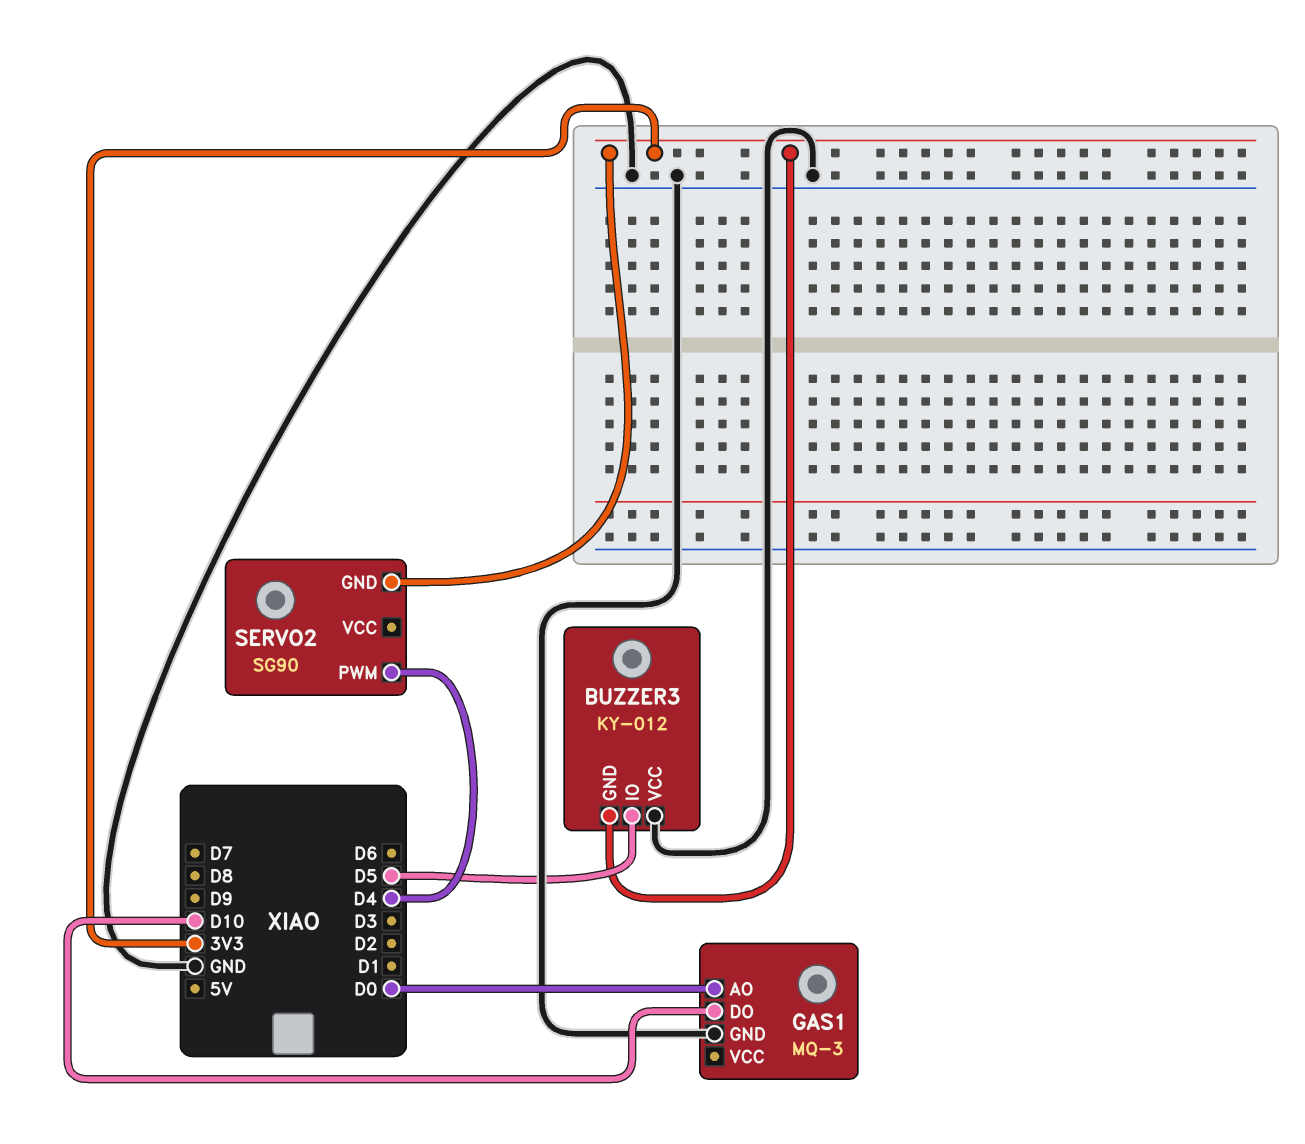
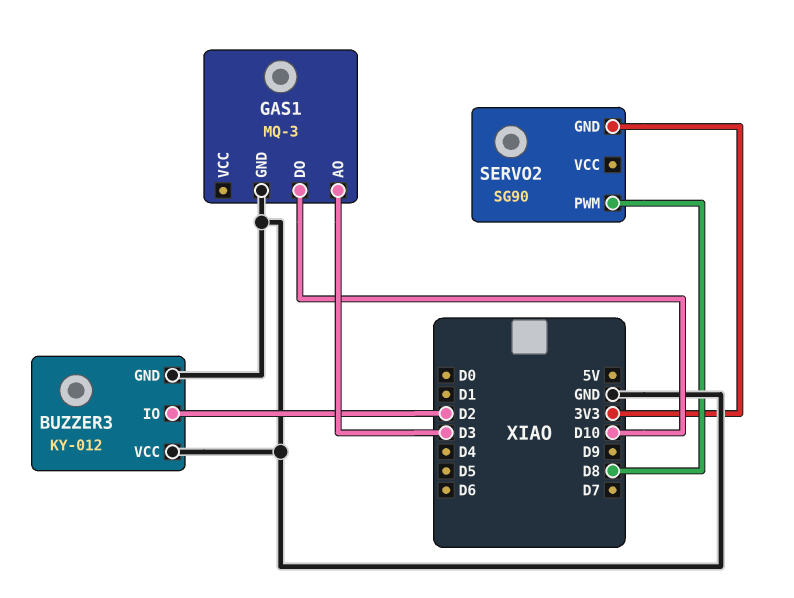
BUZZER3 pin GND: 3V3 -> GND
BUZZER3 pin IO: D5 -> D2
GAS1 pin AO: D0 -> D3
SERVO2 pin PWM: D4 -> D8

